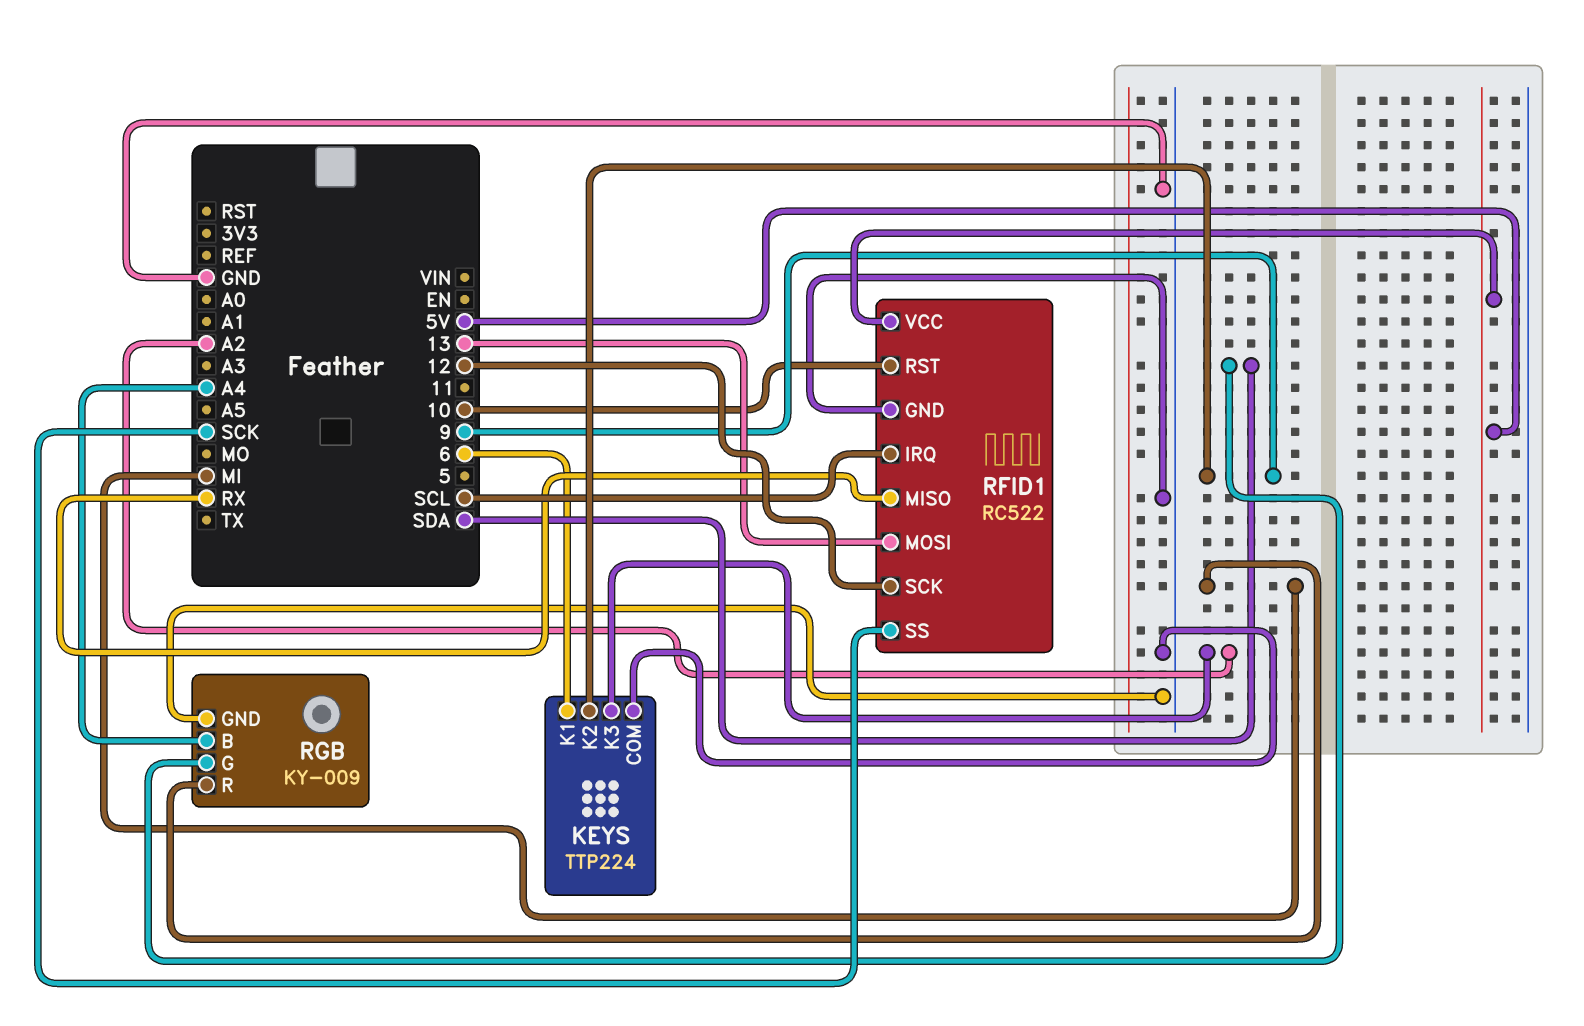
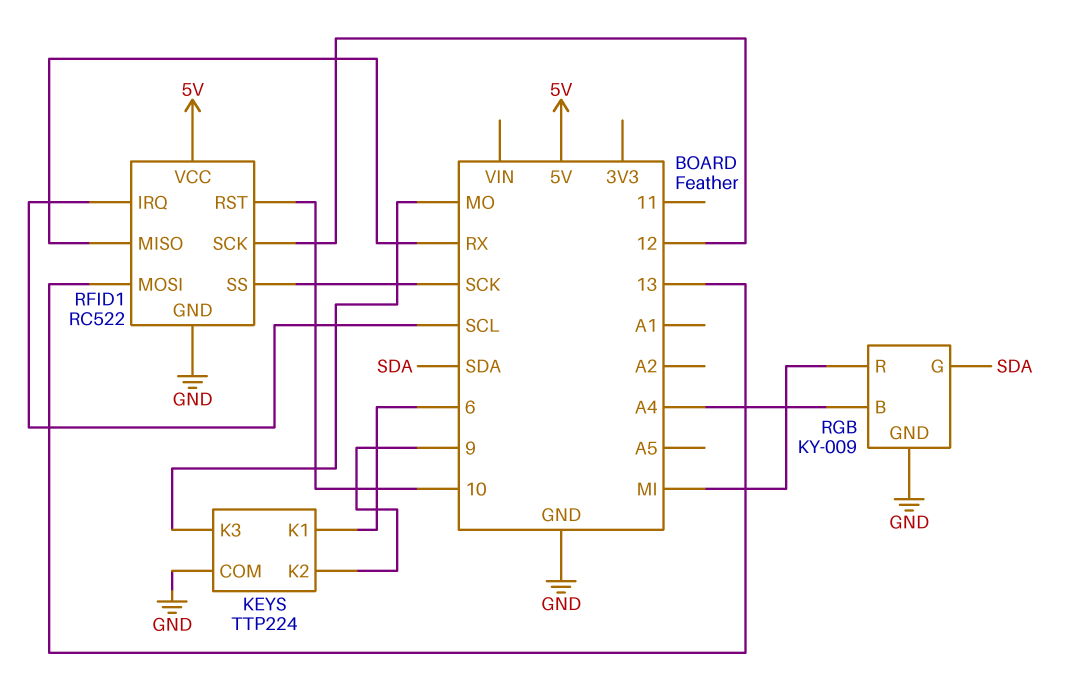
KEYS pin K3: A2 -> MO

